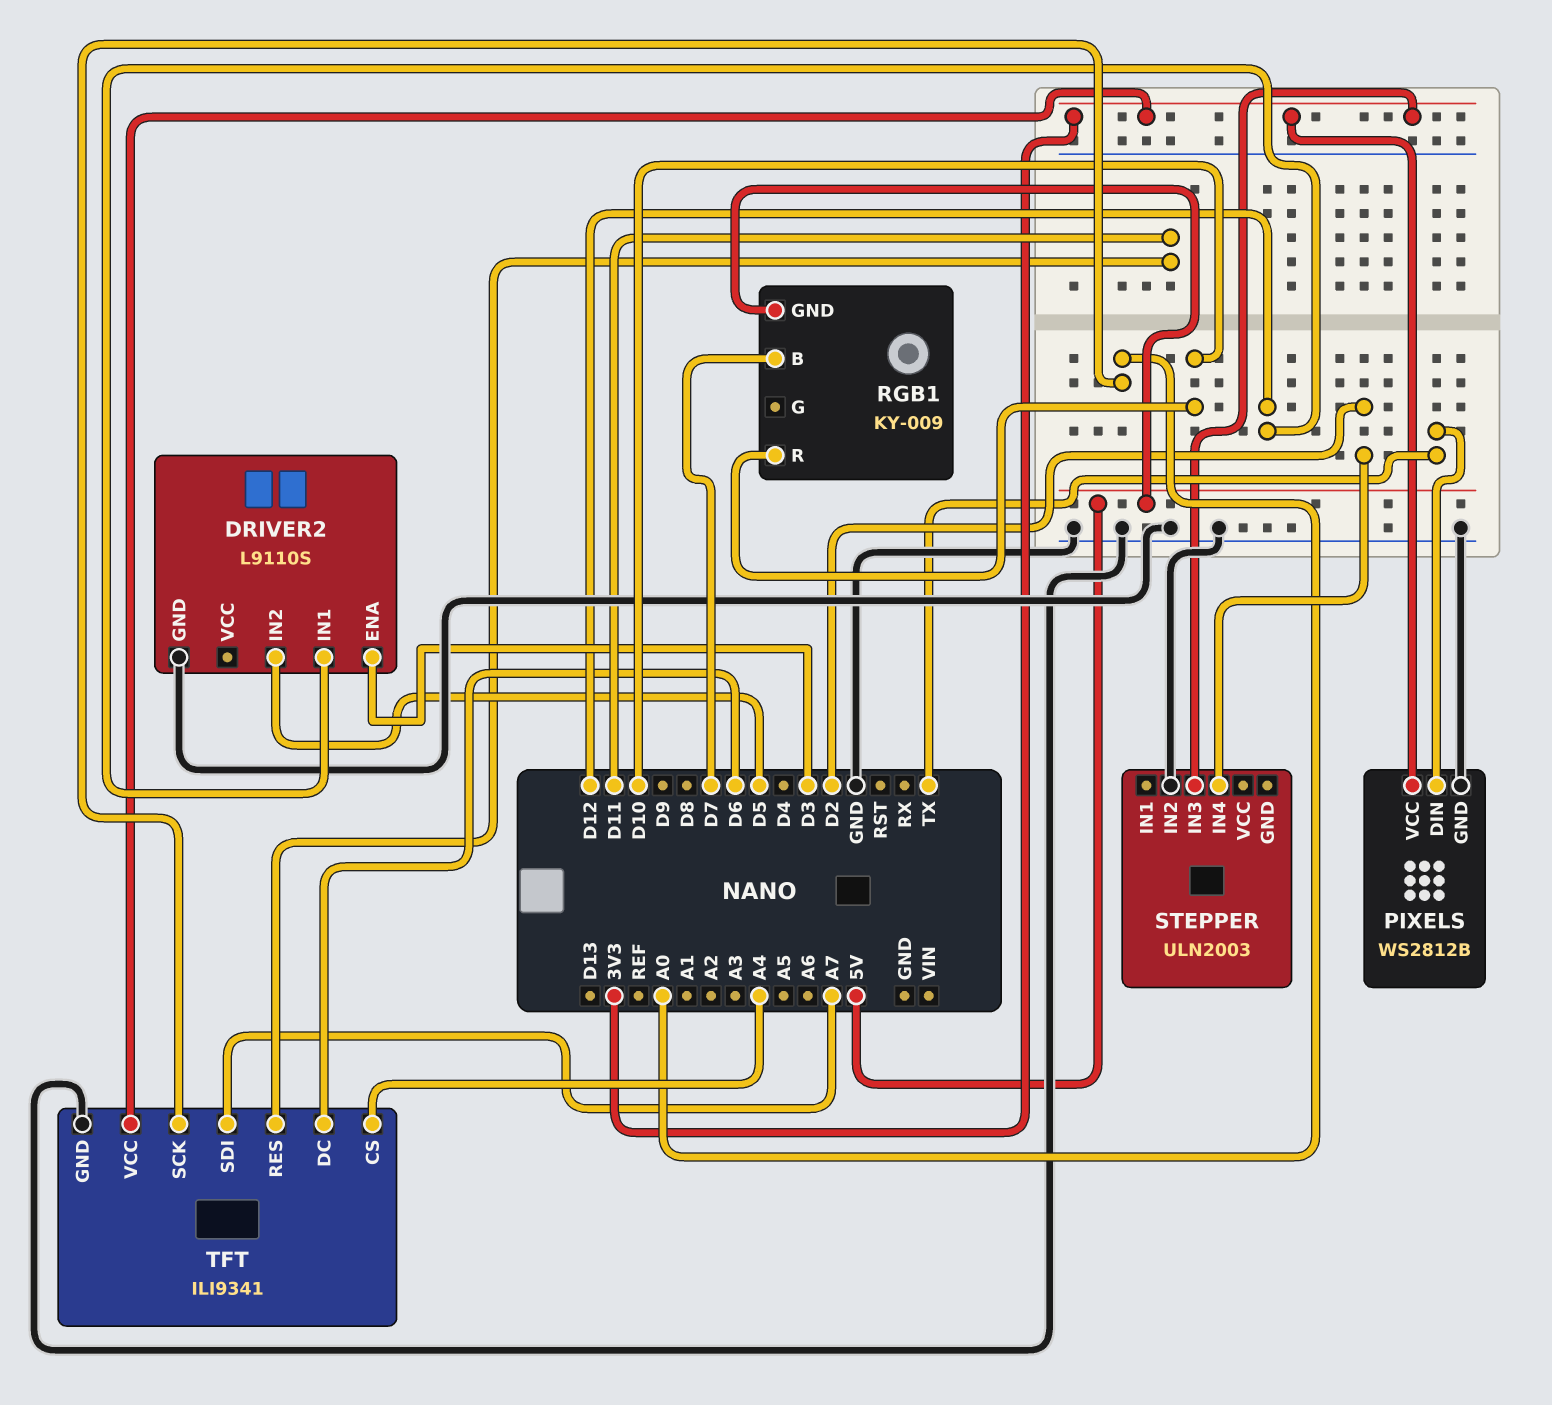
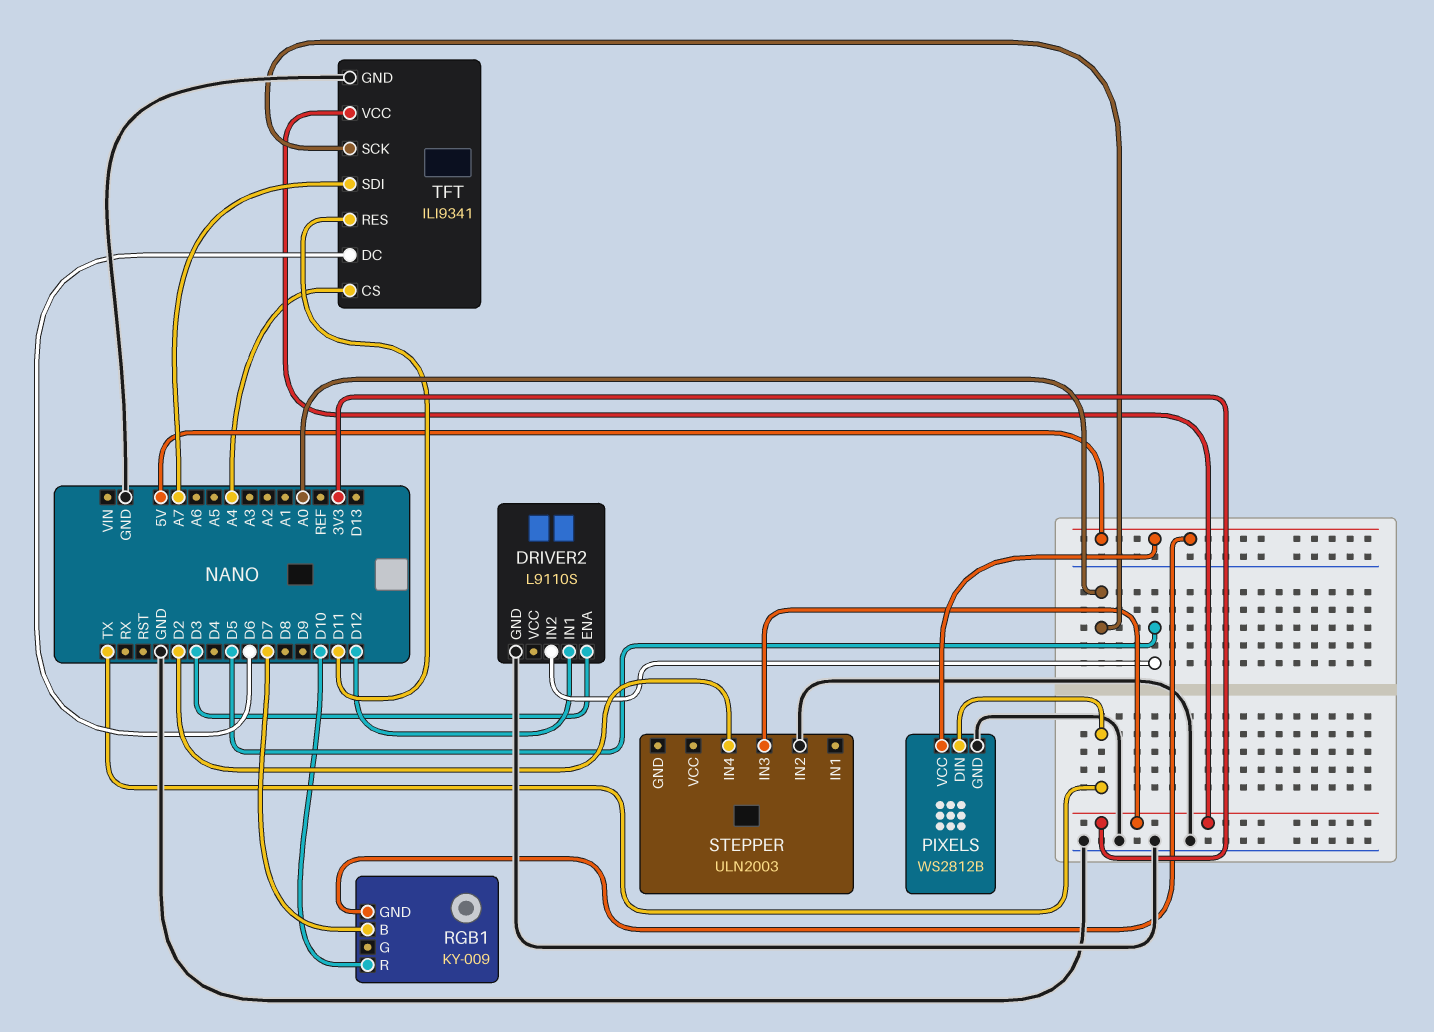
PIXELS pin VCC: 3V3 -> 5V

